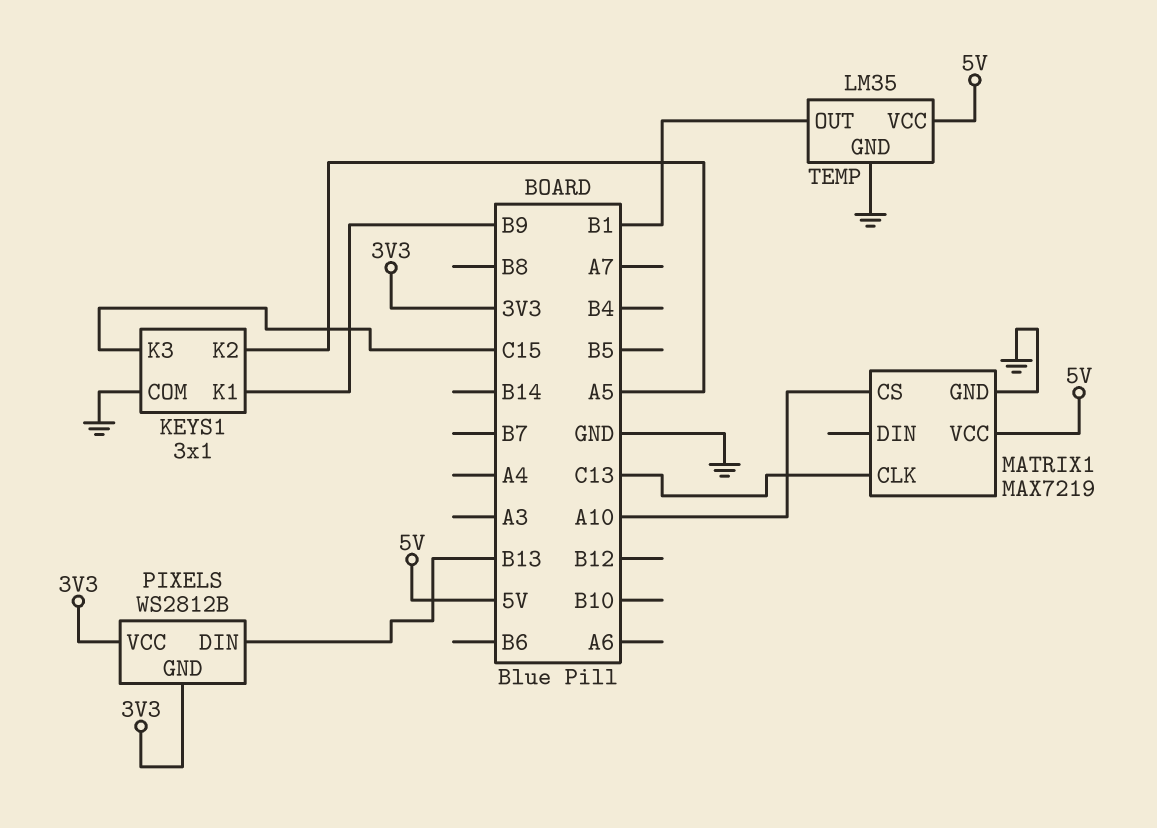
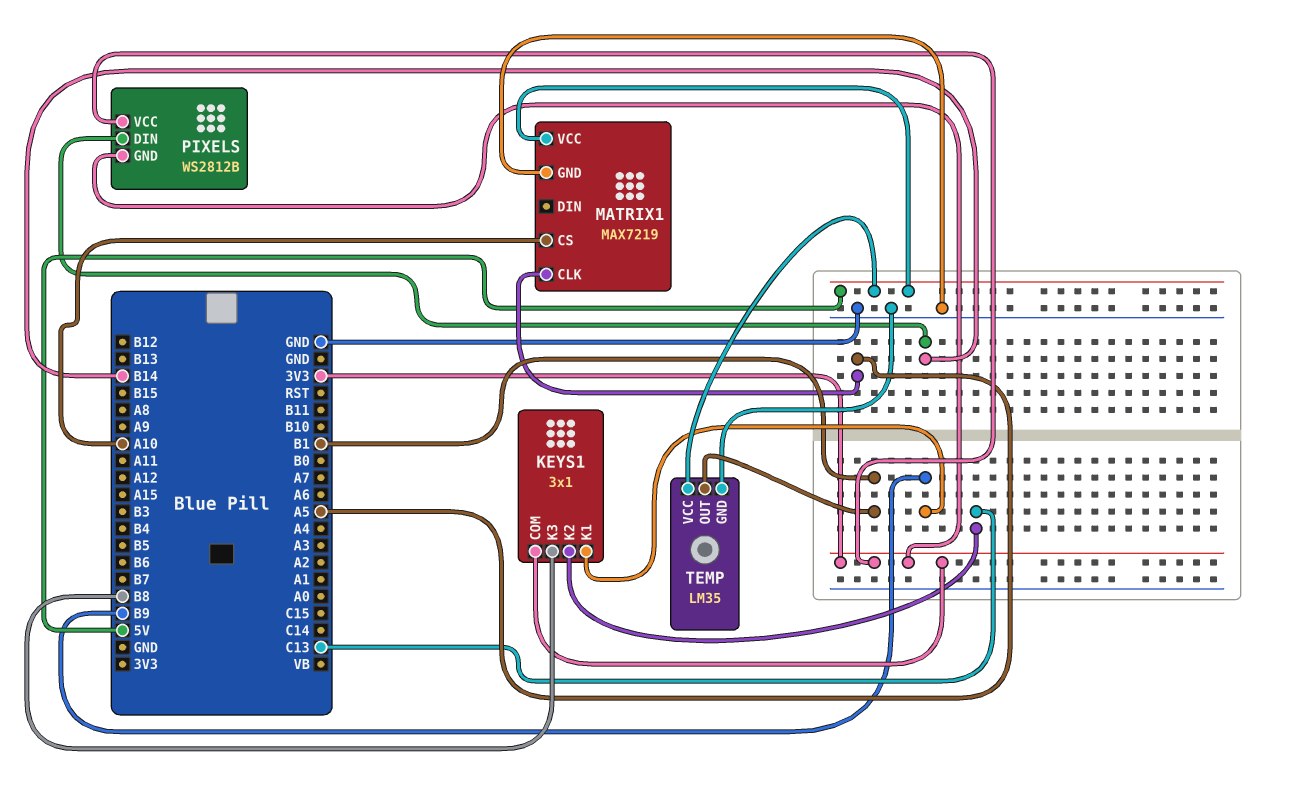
KEYS1 pin COM: GND -> 3V3
KEYS1 pin K2: A5 -> C13
KEYS1 pin K3: C15 -> B8
MATRIX1 pin CLK: C13 -> A5
PIXELS pin DIN: B13 -> B14

